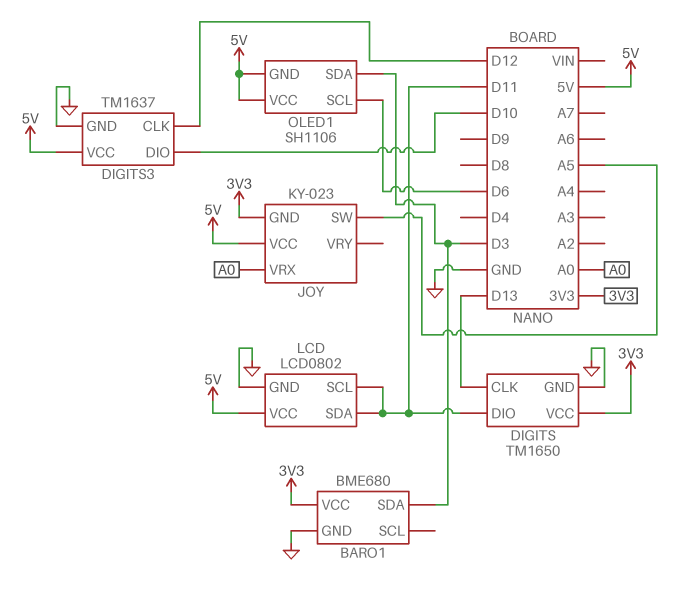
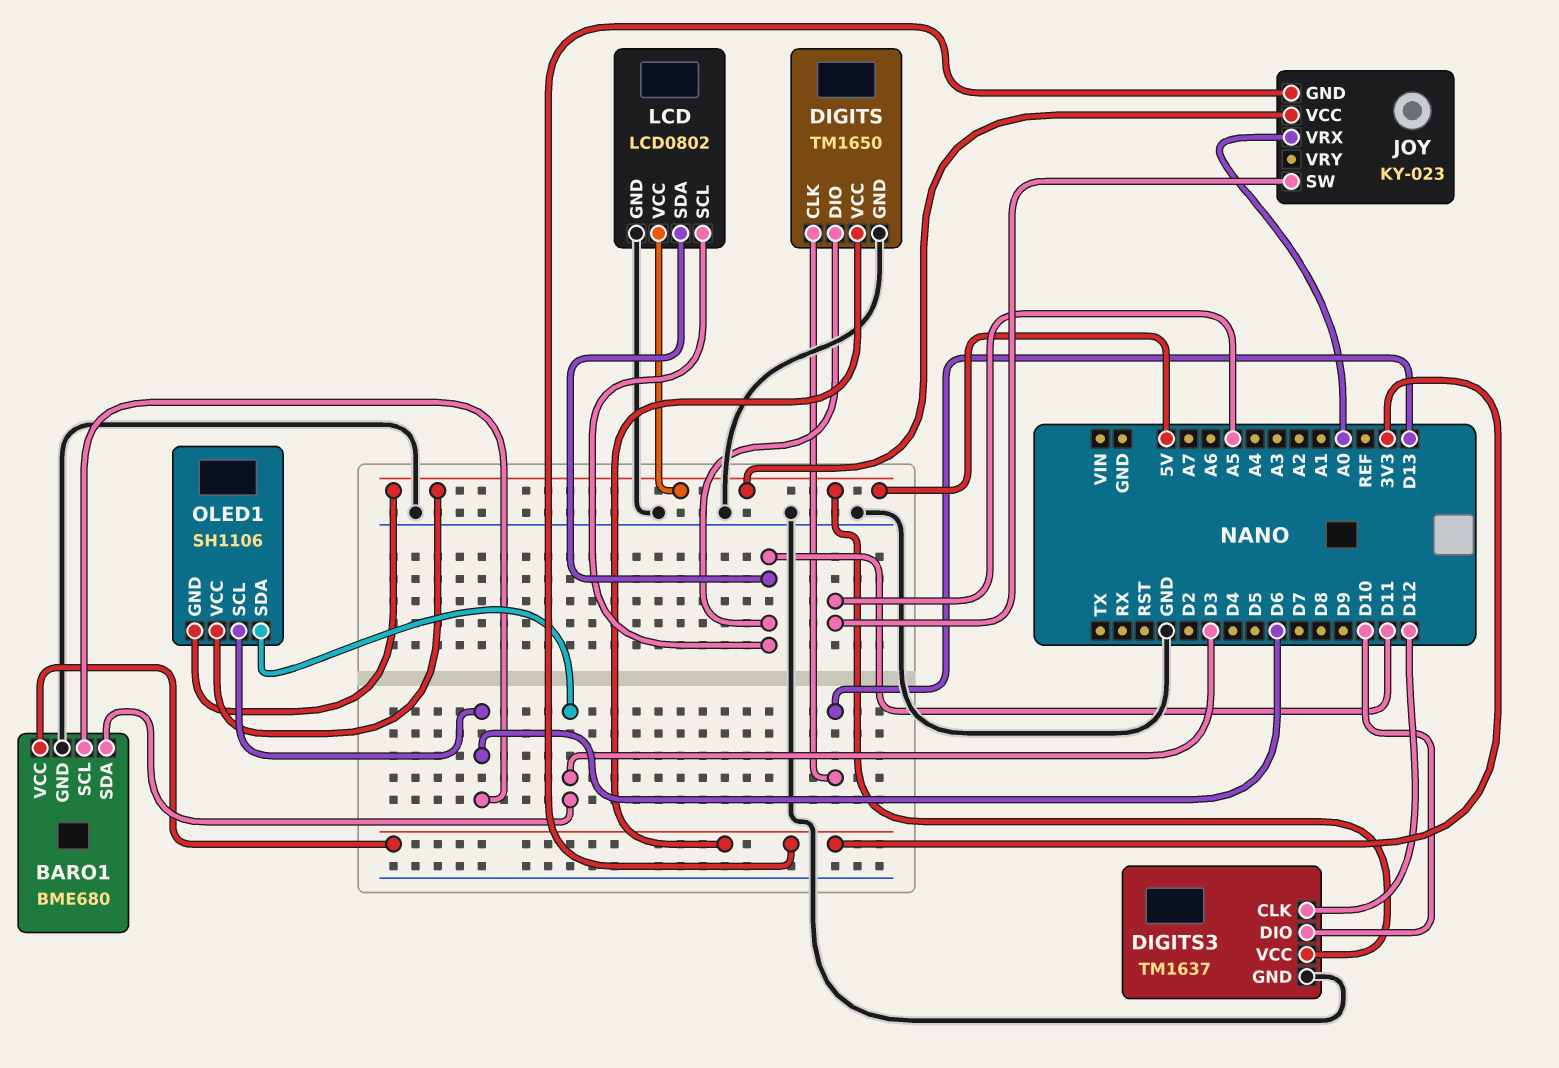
BARO1 pin SCL: none -> D6

